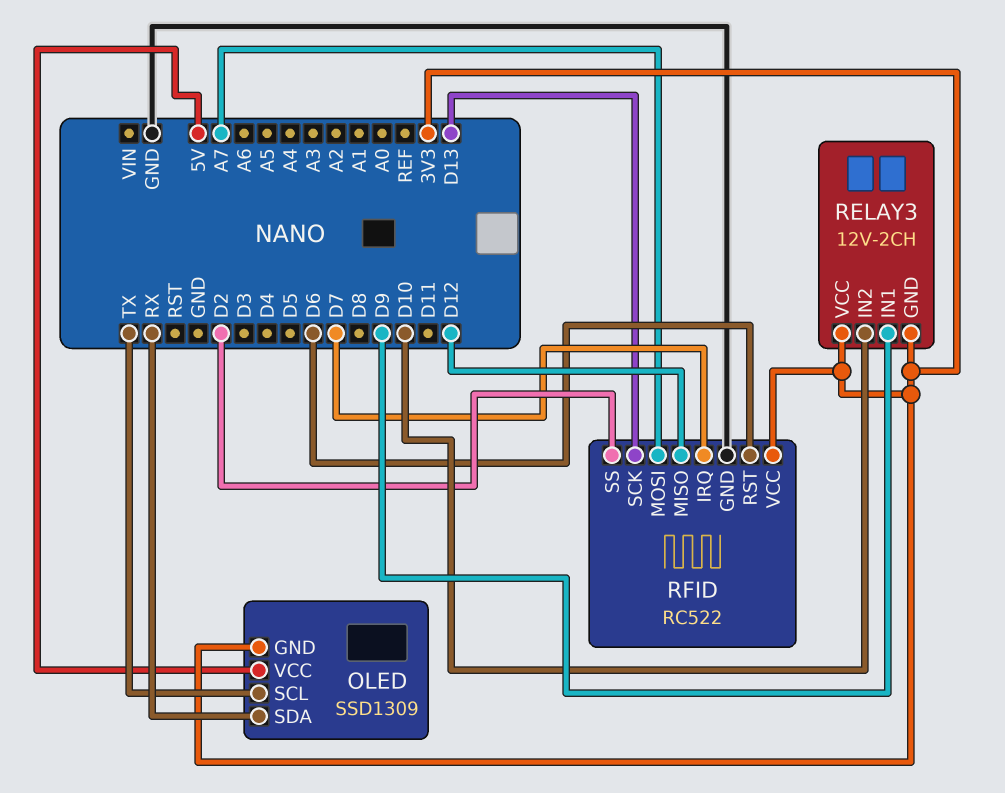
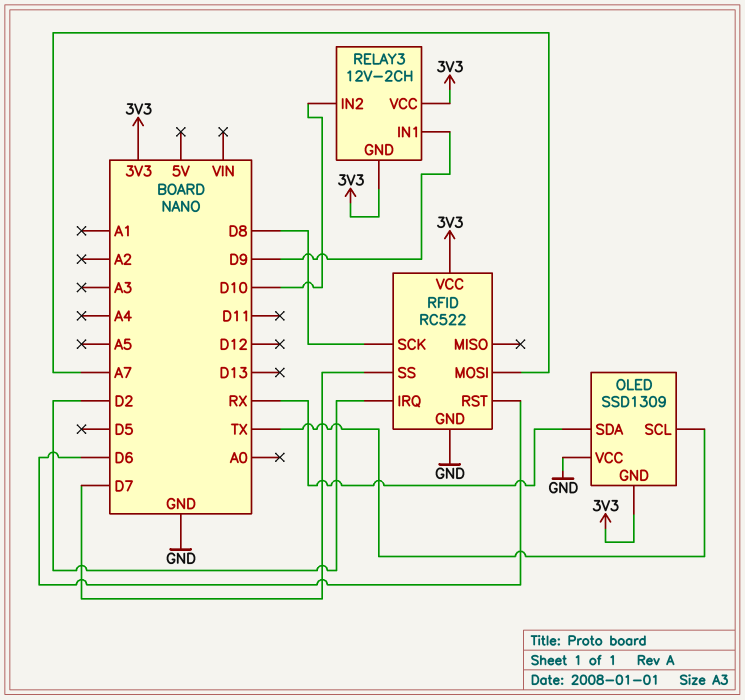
OLED pin VCC: 5V -> GND
RFID pin IRQ: D7 -> D2
RFID pin MISO: D12 -> none
RFID pin SCK: D13 -> D8
RFID pin SS: D2 -> D7

